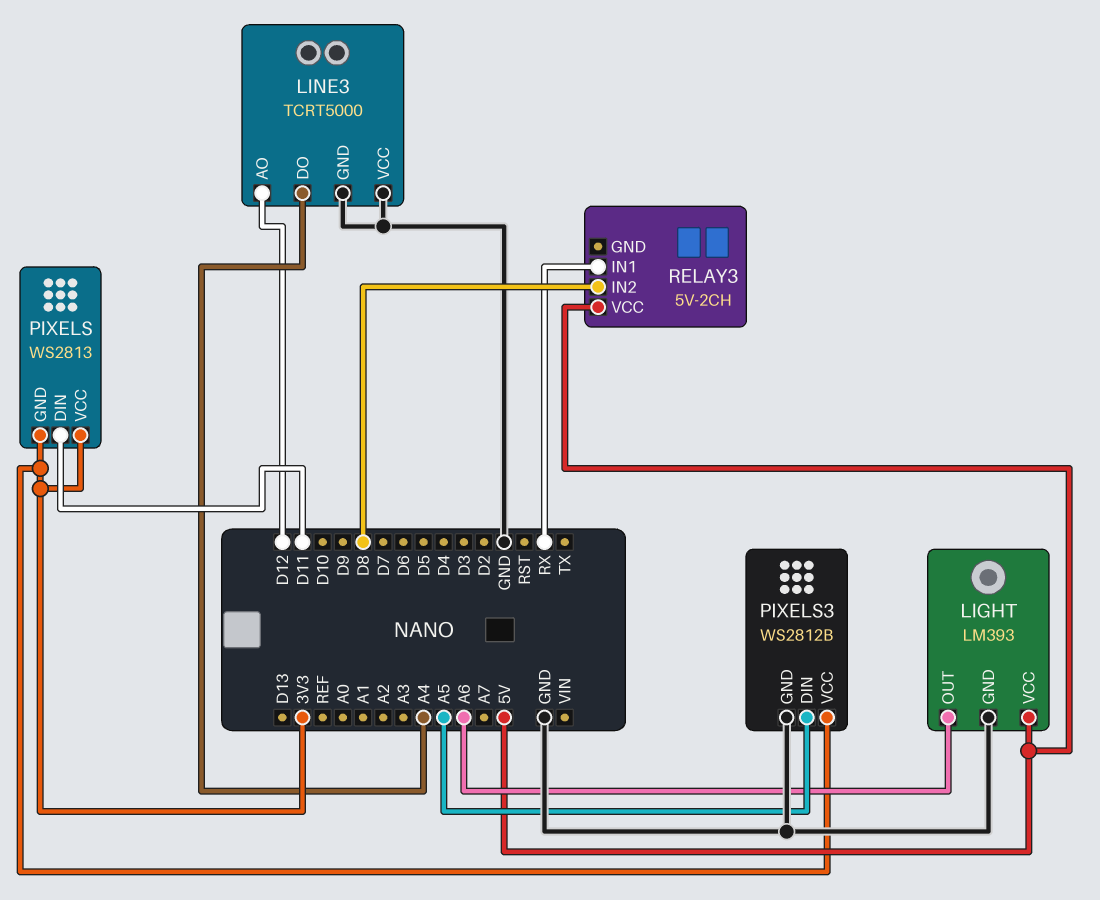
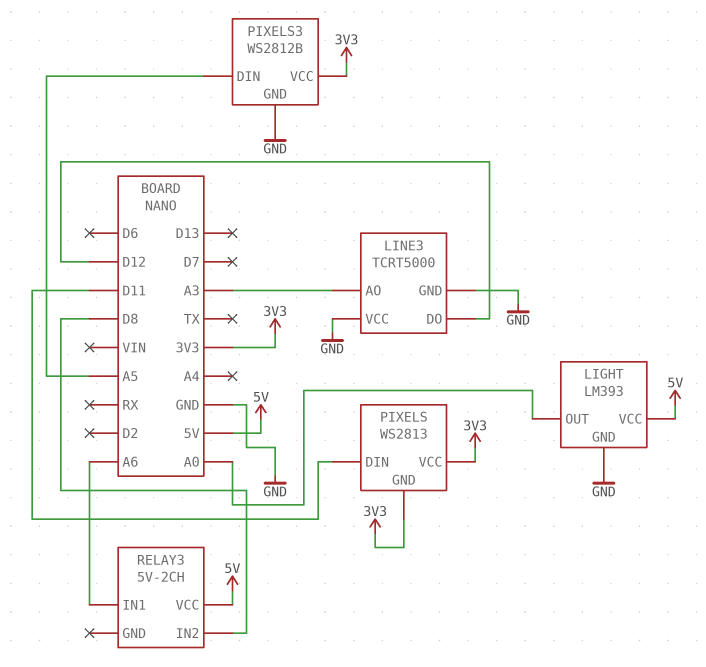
LIGHT pin OUT: A6 -> A0
LINE3 pin AO: D12 -> A3
LINE3 pin DO: A4 -> D12
RELAY3 pin IN1: RX -> A6

